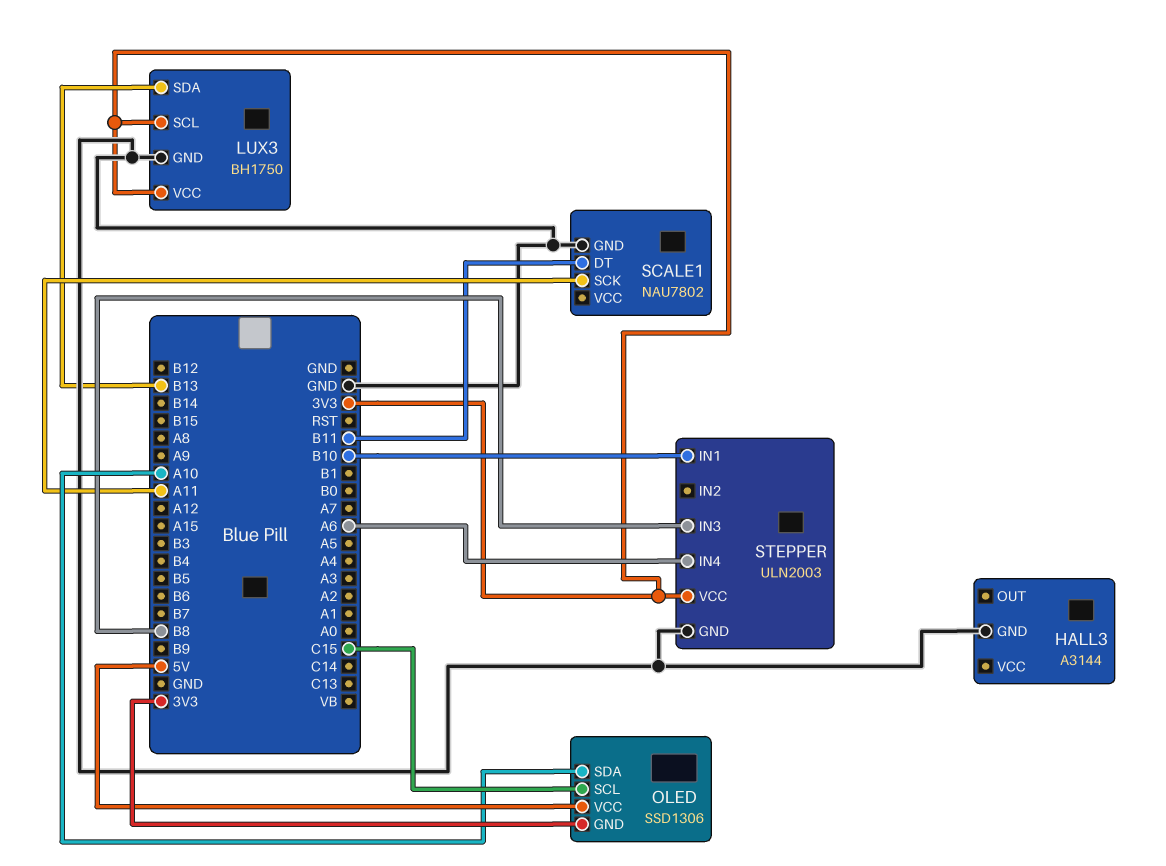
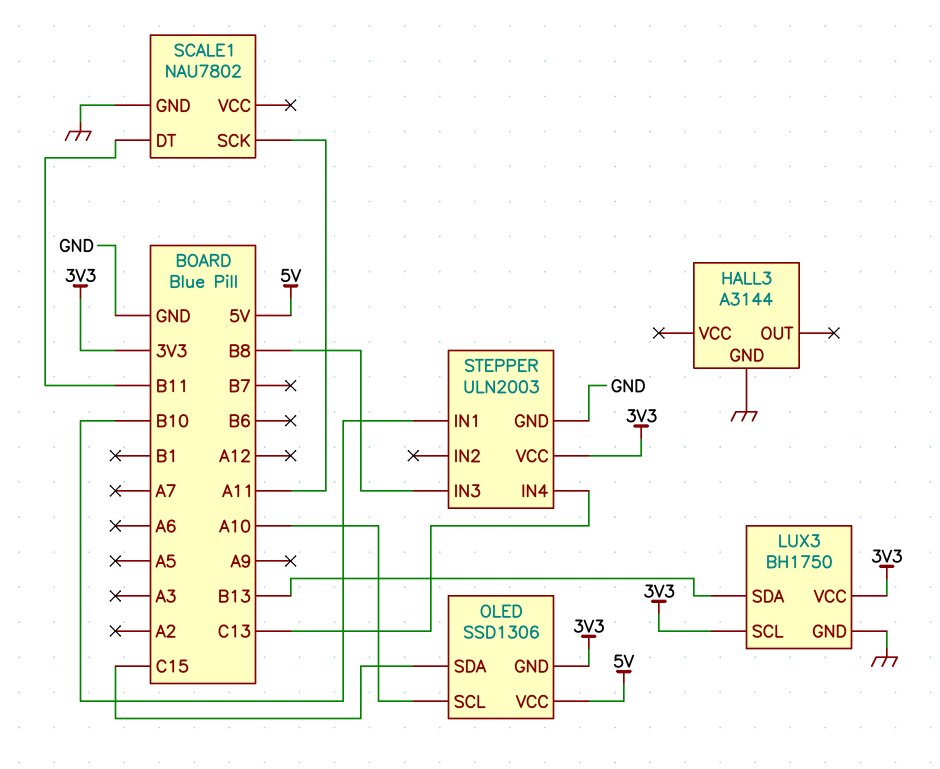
OLED pin SCL: C15 -> A10
OLED pin SDA: A10 -> C15
STEPPER pin IN4: A6 -> C13

